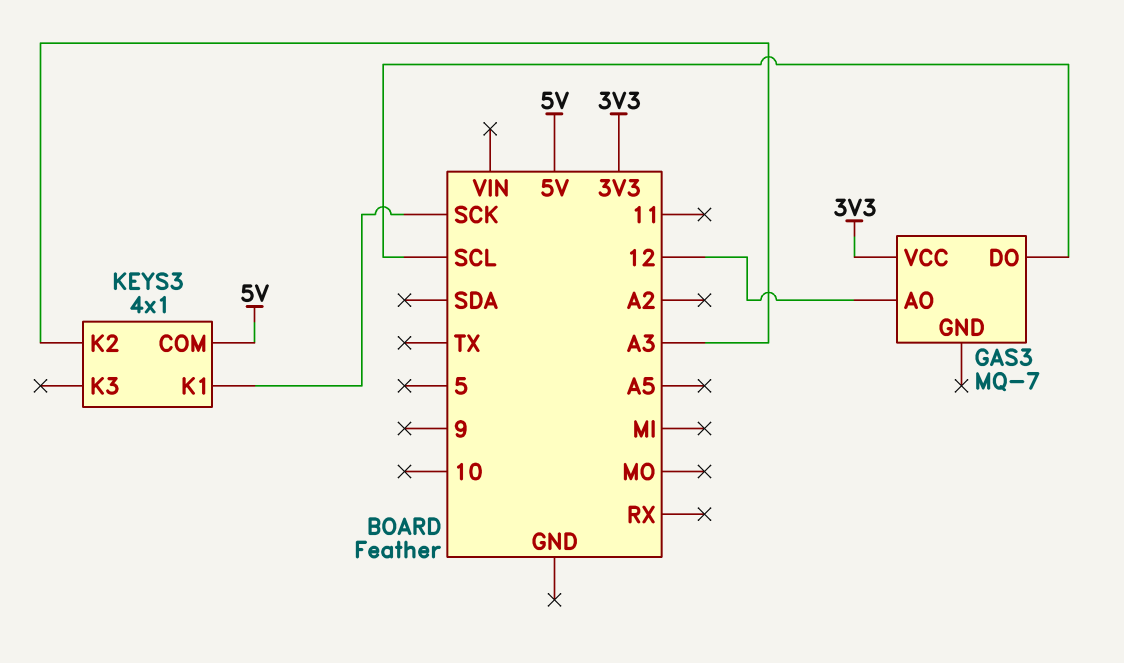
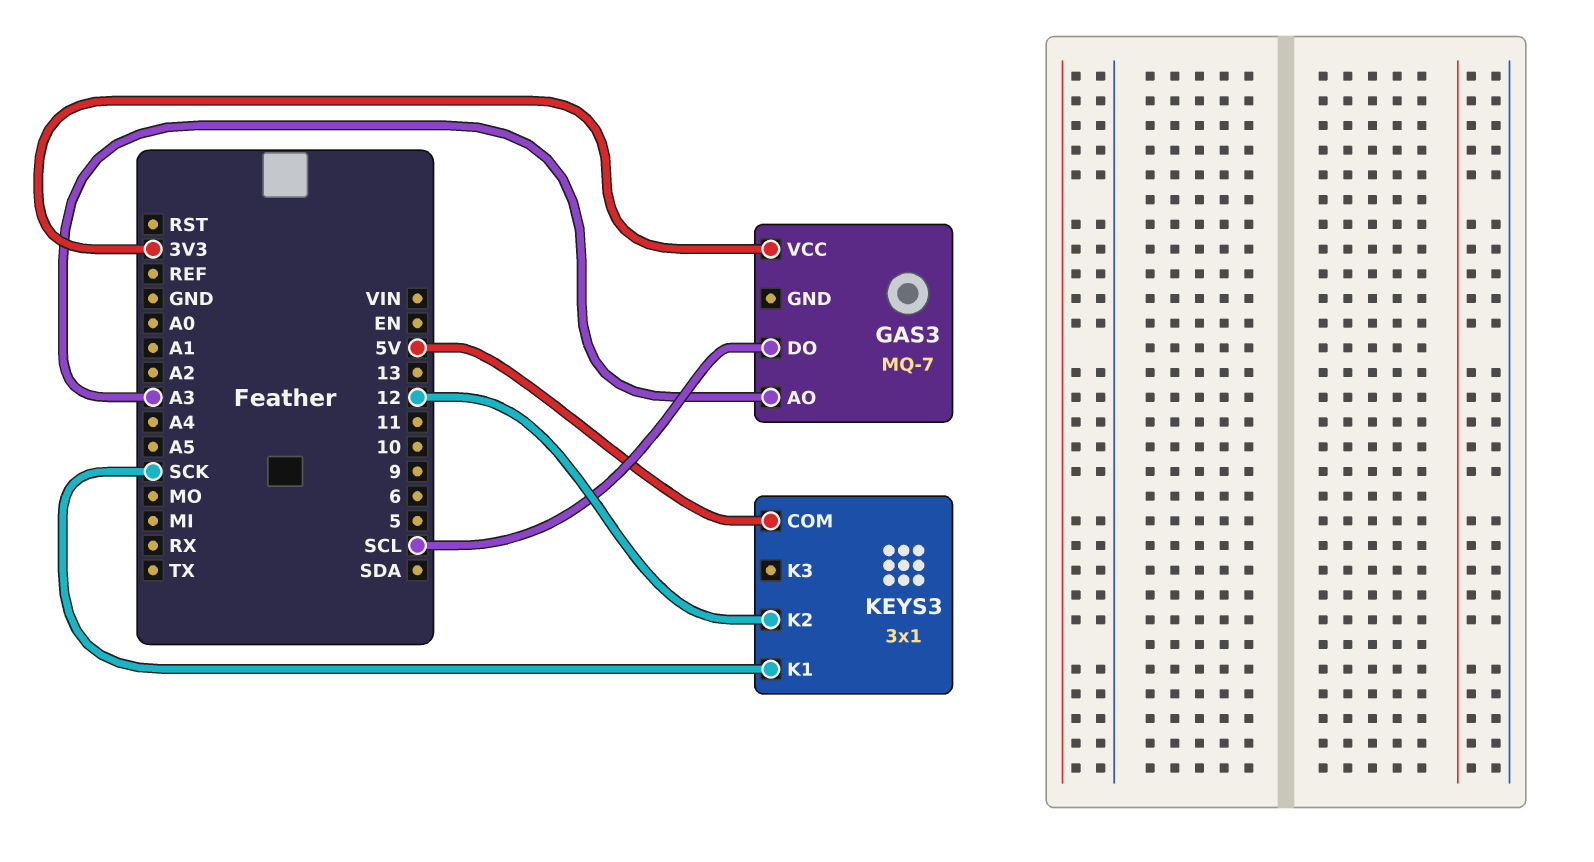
GAS3 pin AO: 12 -> A3
KEYS3: 4x1 -> 3x1
KEYS3 pin K2: A3 -> 12

